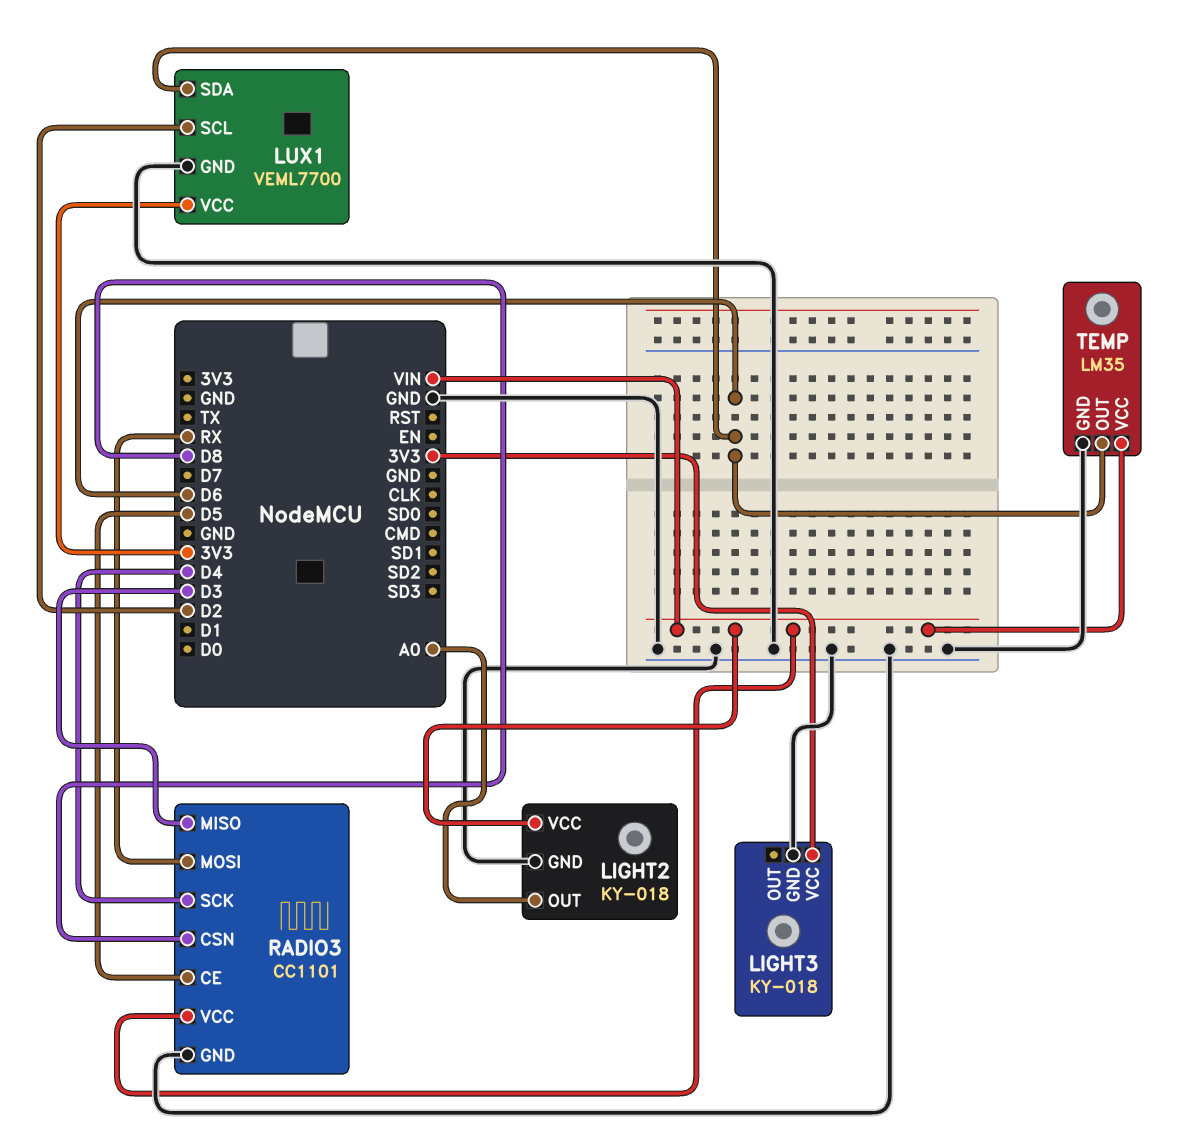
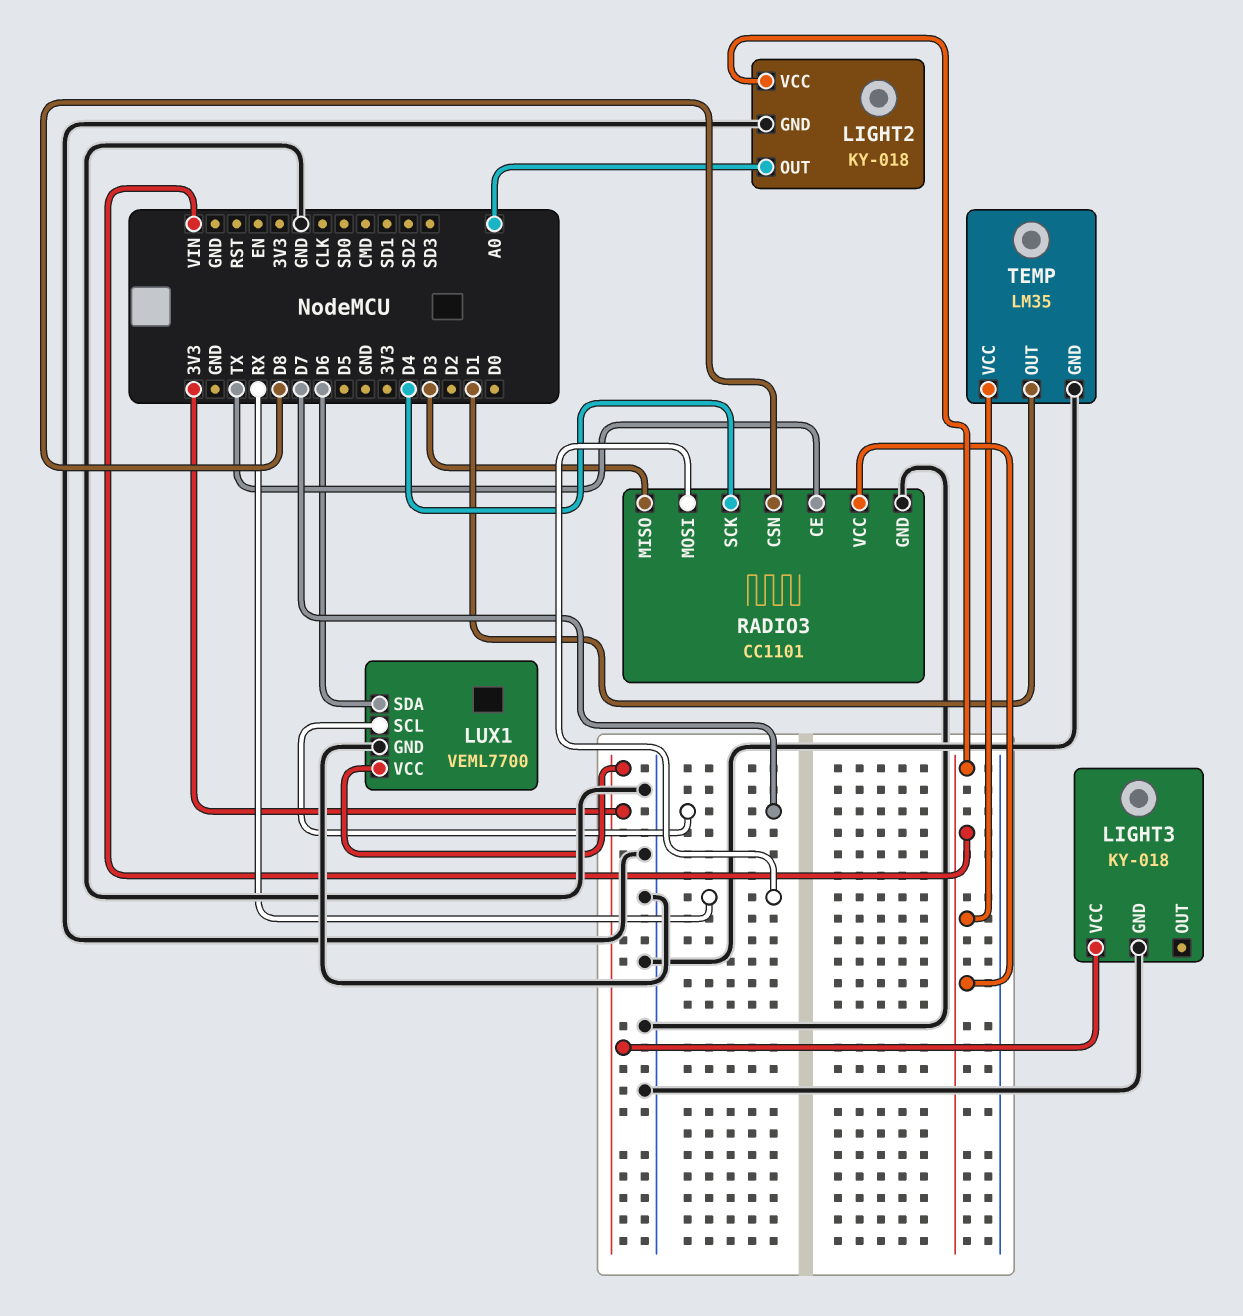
LUX1 pin SCL: D2 -> D7
RADIO3 pin CE: D5 -> TX
TEMP pin OUT: D6 -> D1

